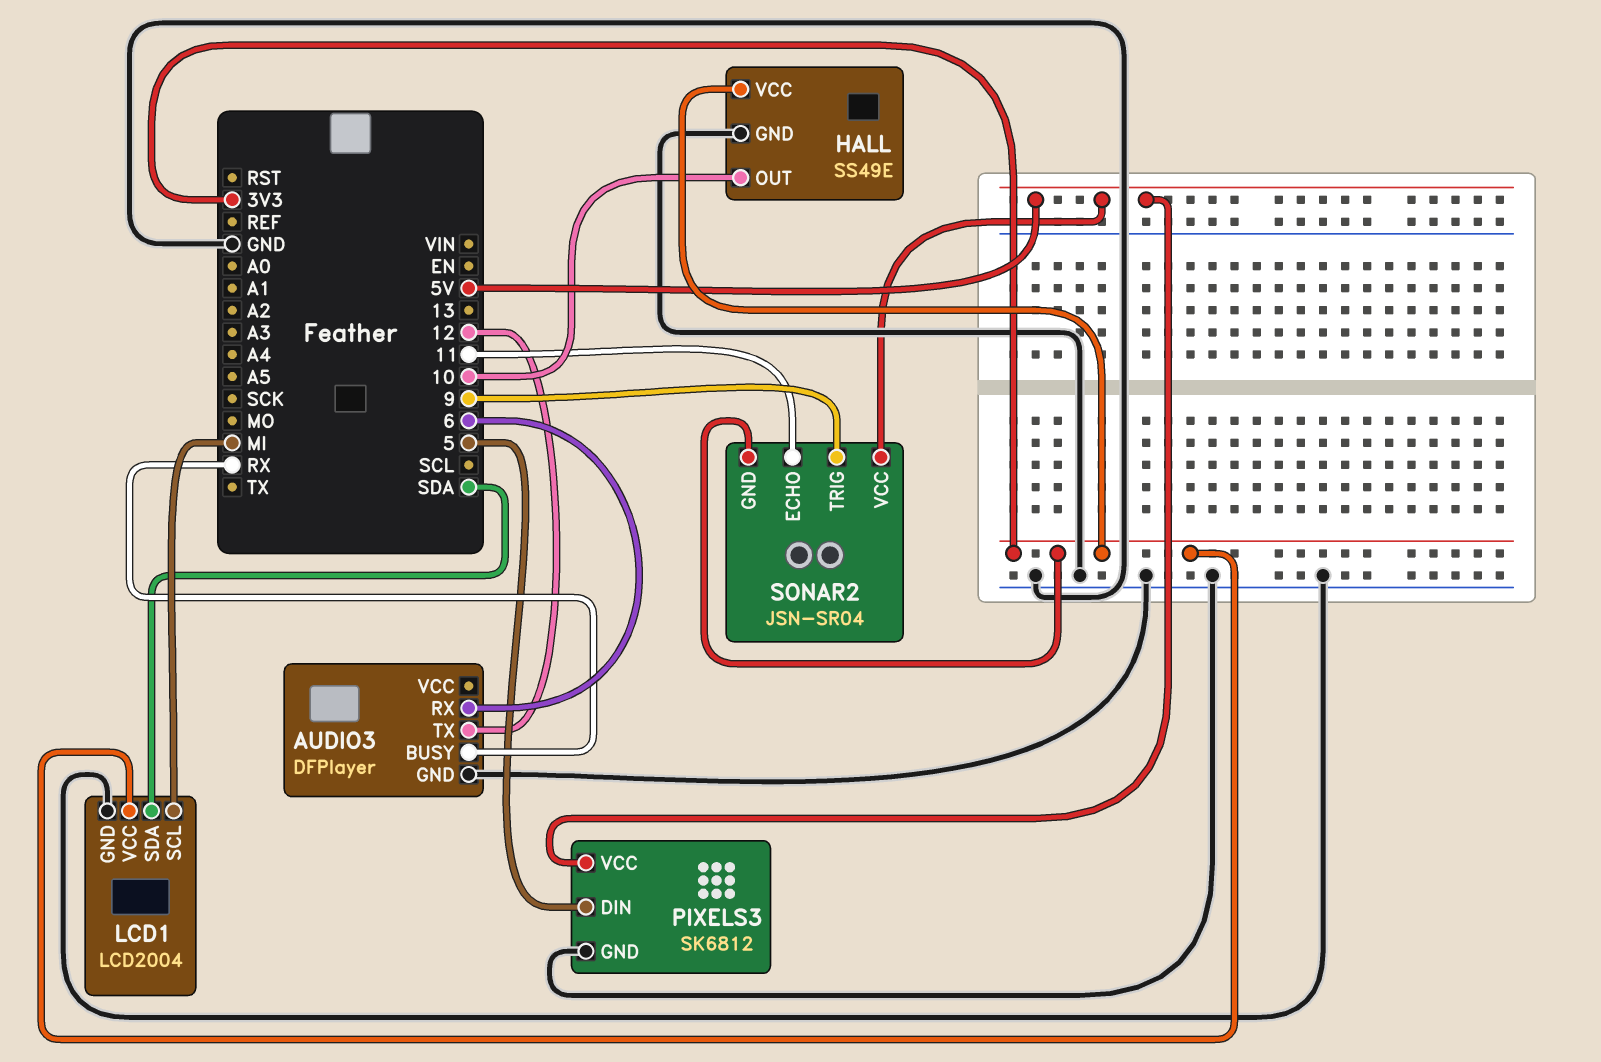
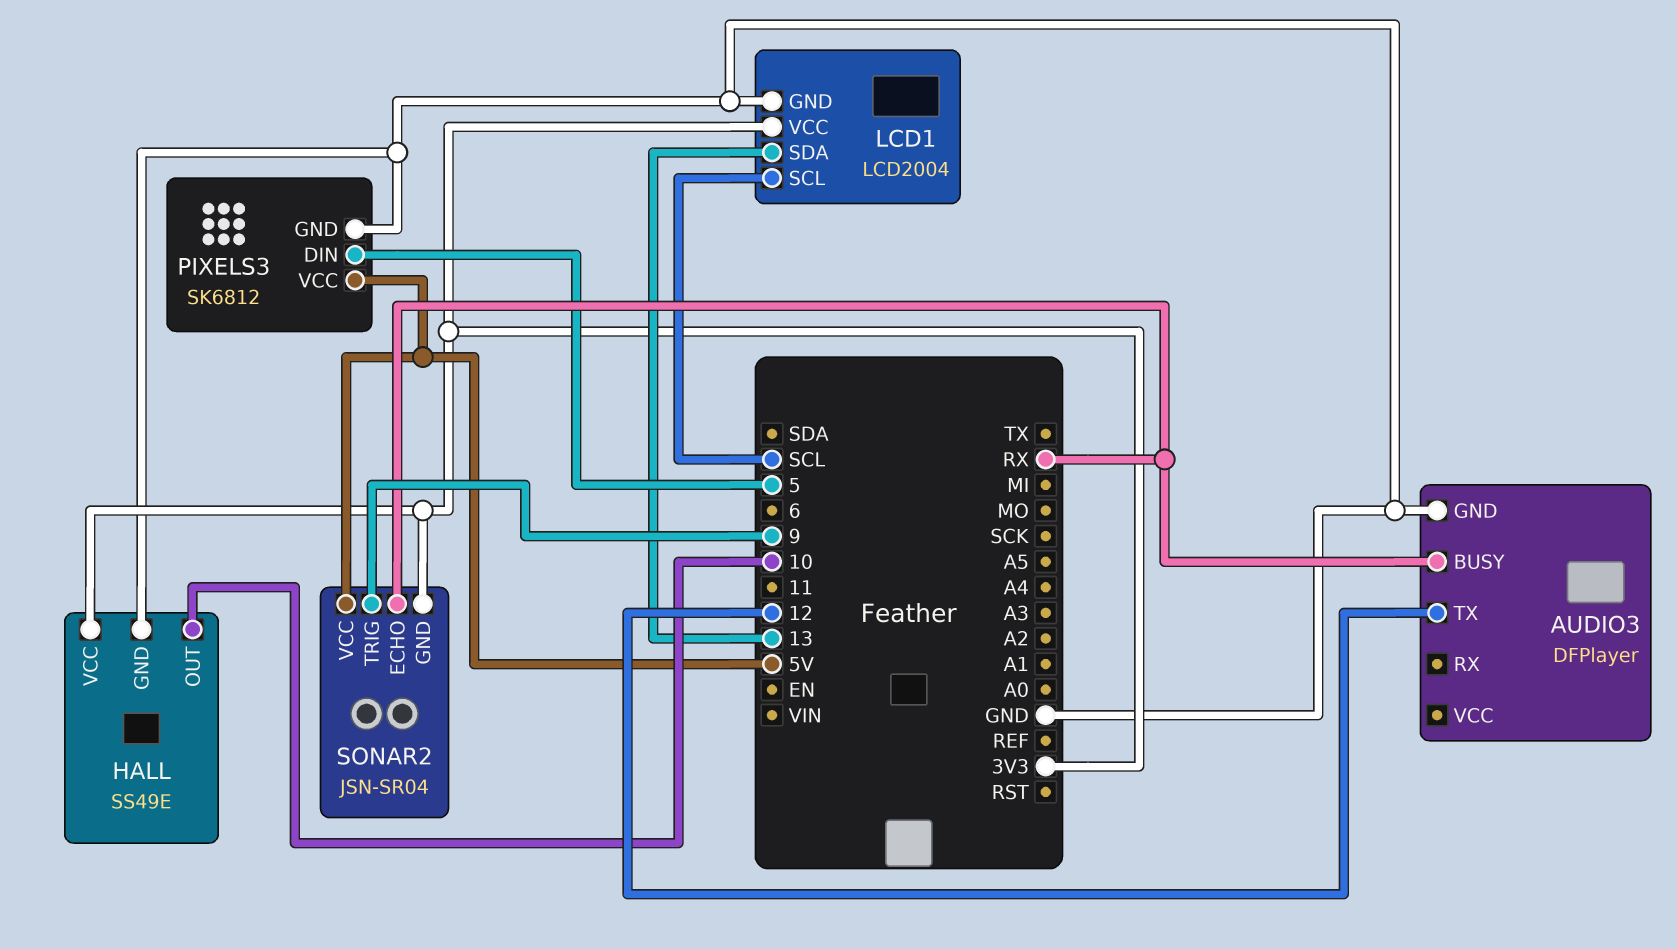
AUDIO3 pin RX: 6 -> none
LCD1 pin SCL: MI -> SCL
LCD1 pin SDA: SDA -> 13
SONAR2 pin ECHO: 11 -> RX

